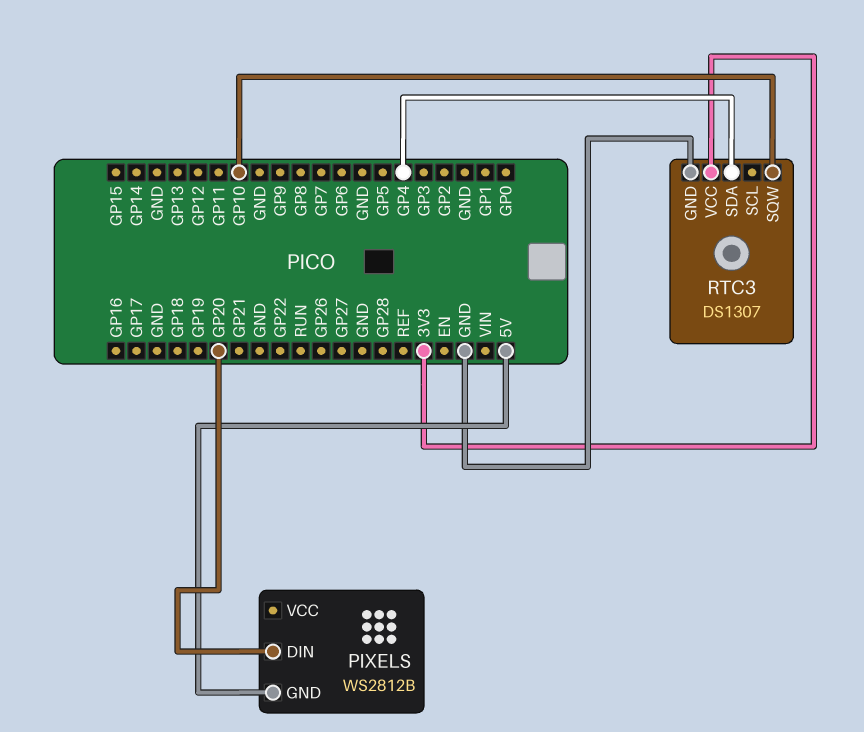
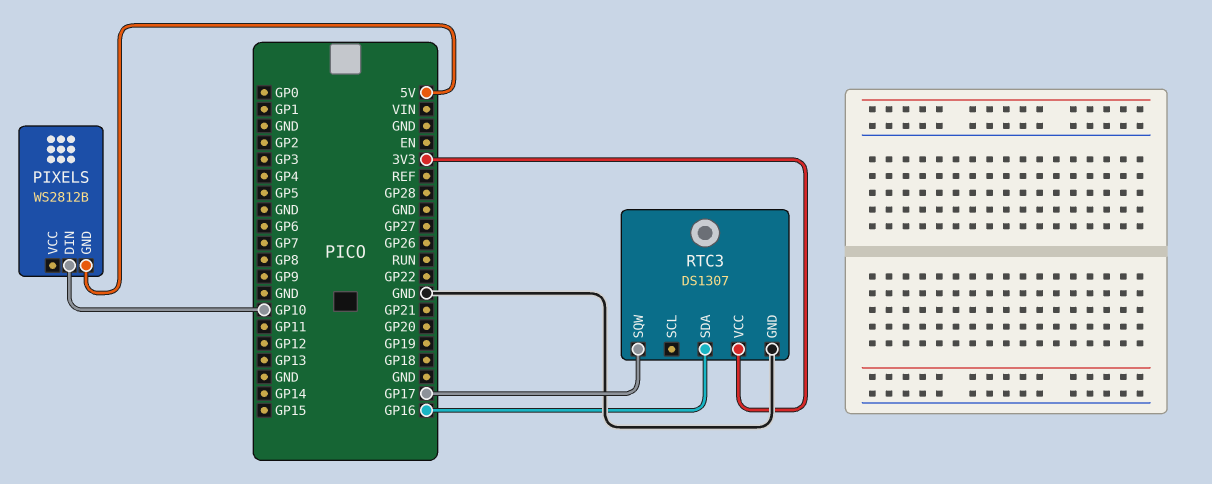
PIXELS pin DIN: GP20 -> GP10
RTC3 pin SDA: GP4 -> GP16
RTC3 pin SQW: GP10 -> GP17

